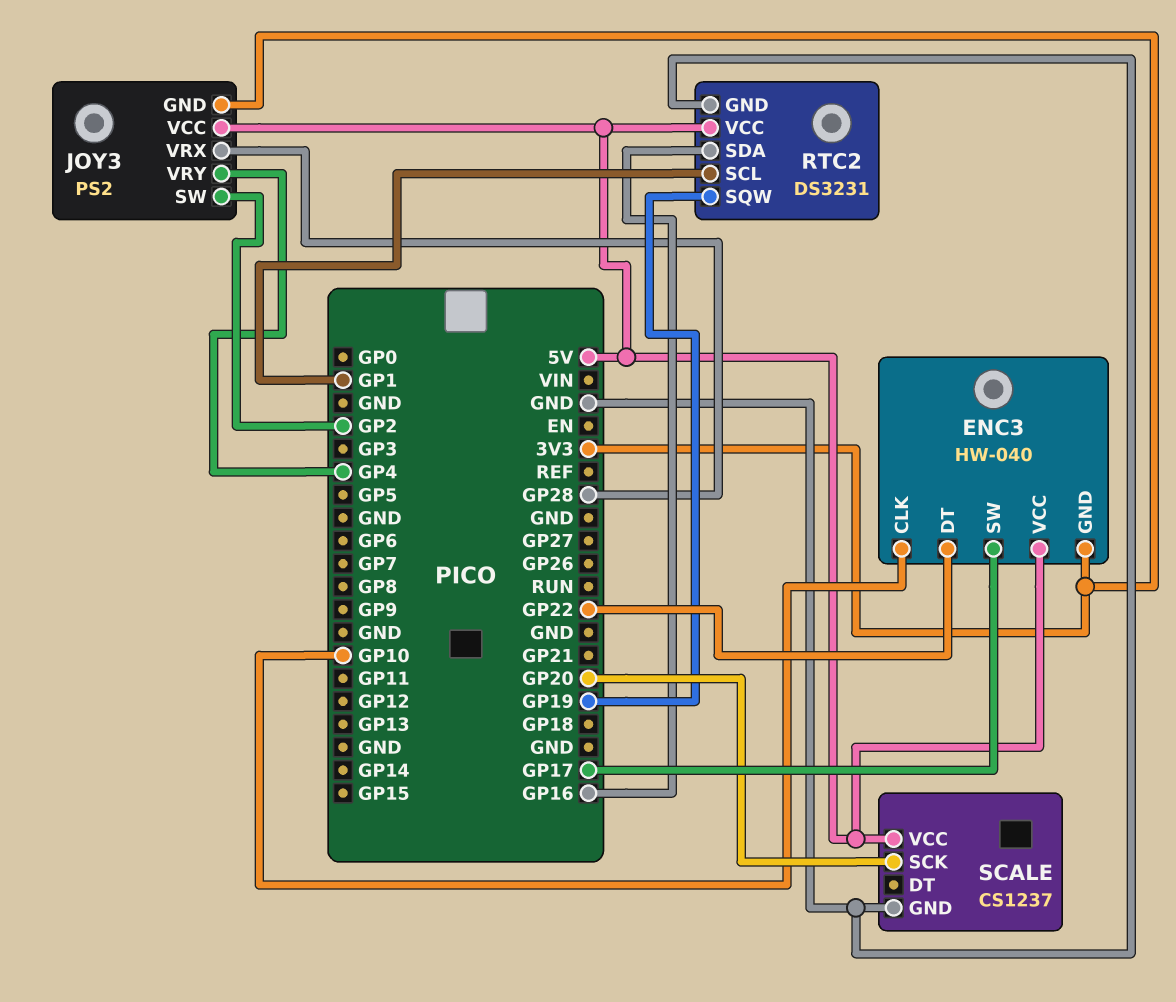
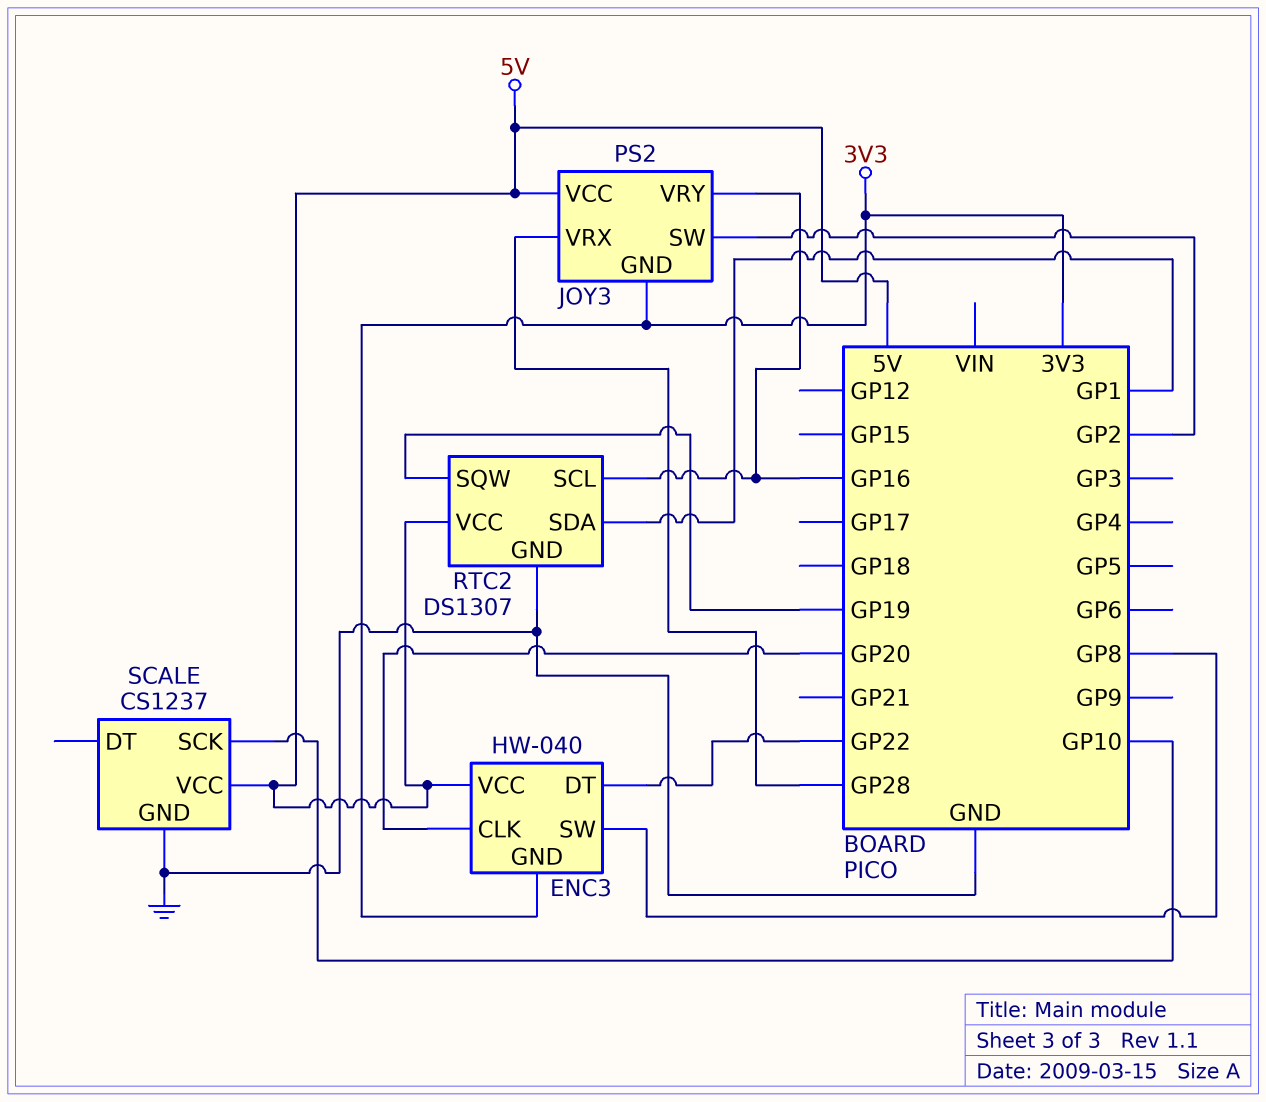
ENC3 pin CLK: GP10 -> GP20
ENC3 pin SW: GP17 -> GP8
JOY3 pin VRY: GP4 -> GP16
RTC2: DS3231 -> DS1307
RTC2 pin SCL: GP1 -> GP16
RTC2 pin SDA: GP16 -> GP1
SCALE pin SCK: GP20 -> GP10

